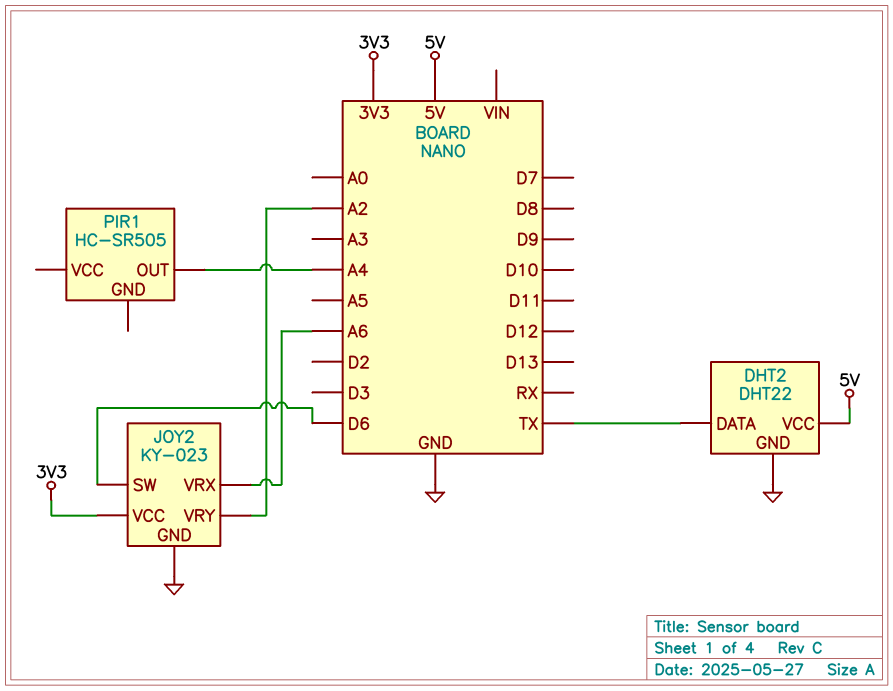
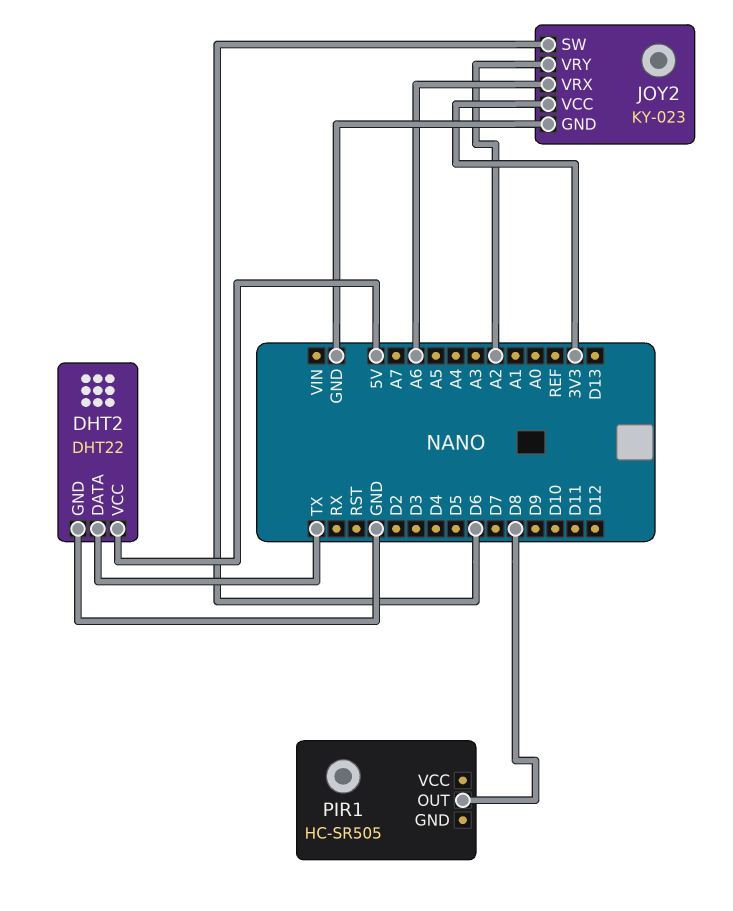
PIR1 pin OUT: A4 -> D8

